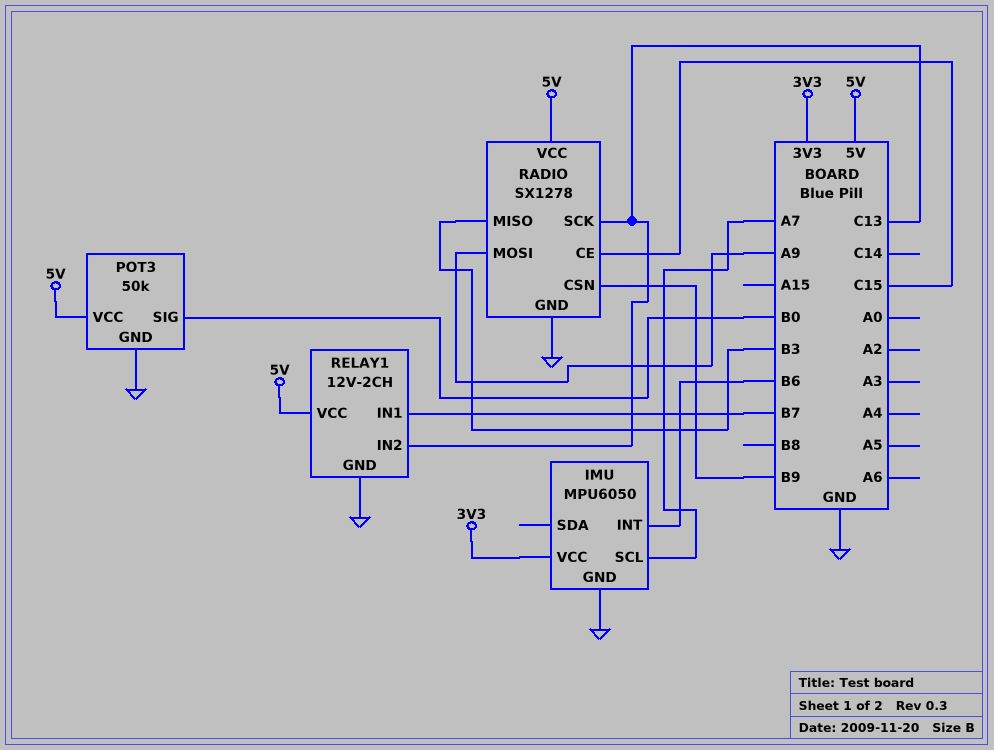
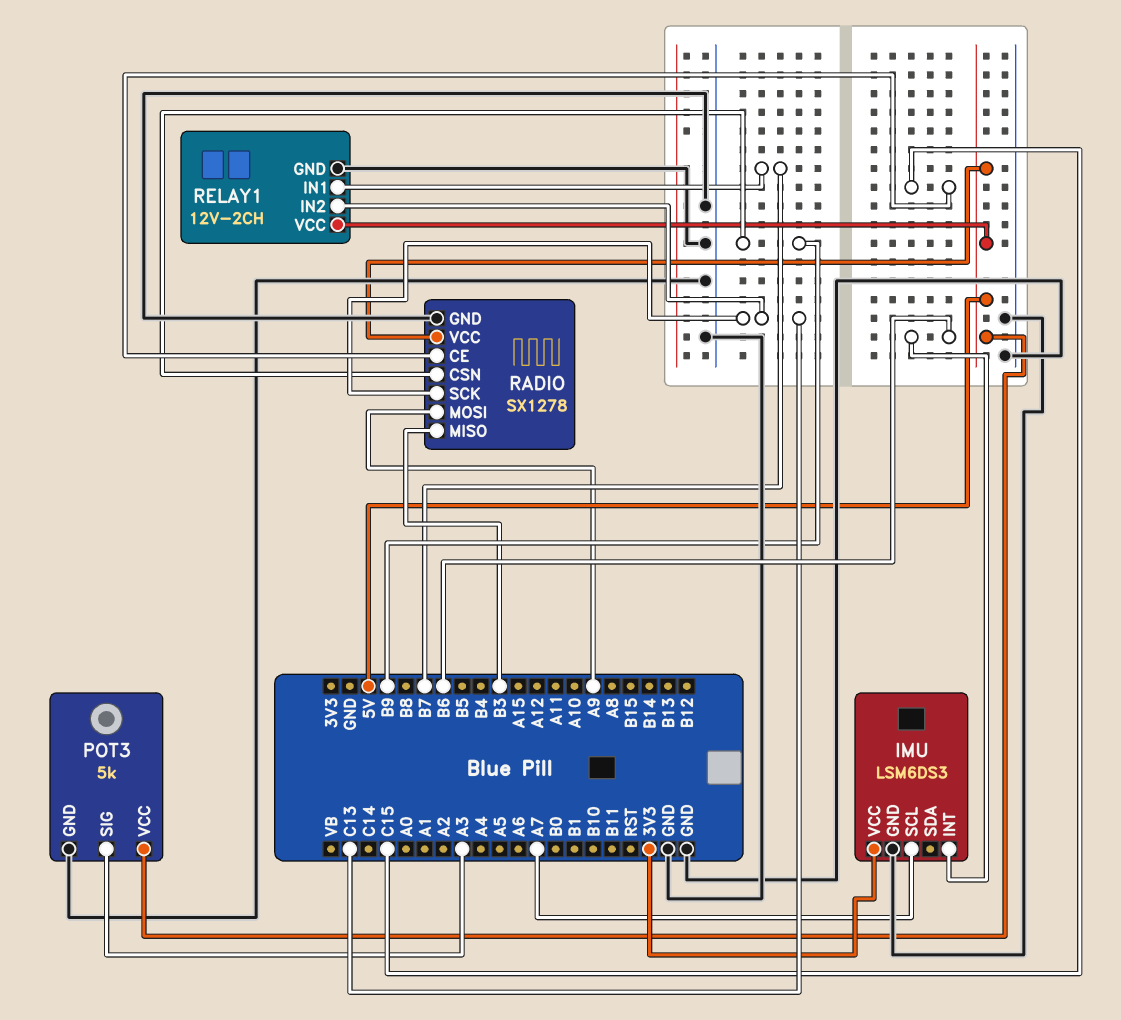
IMU: MPU6050 -> LSM6DS3
POT3: 50k -> 5k
POT3 pin SIG: B0 -> A3

